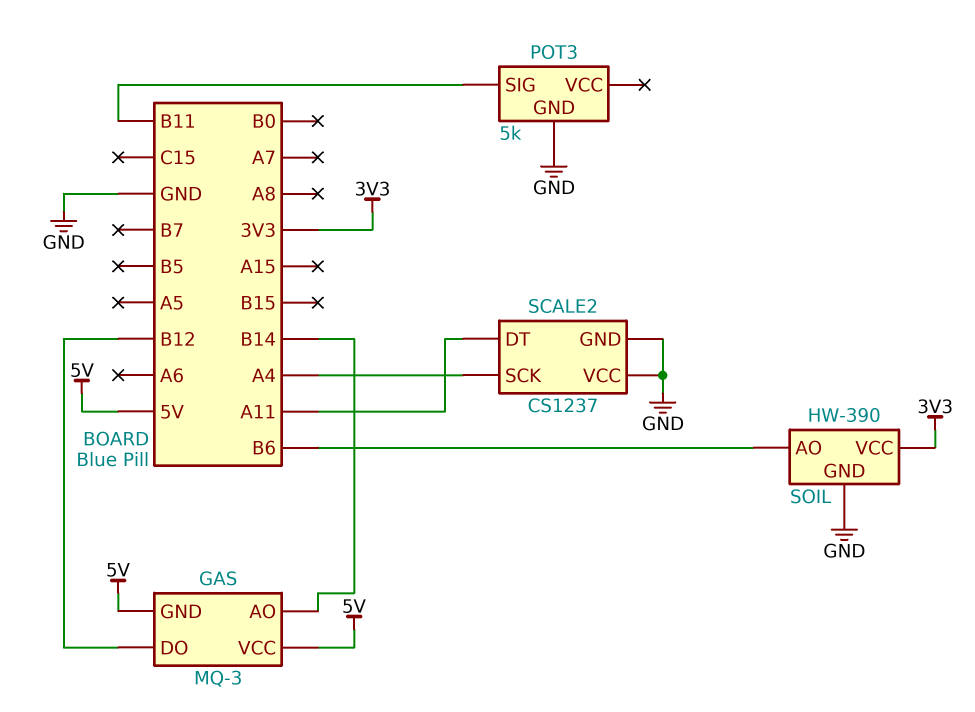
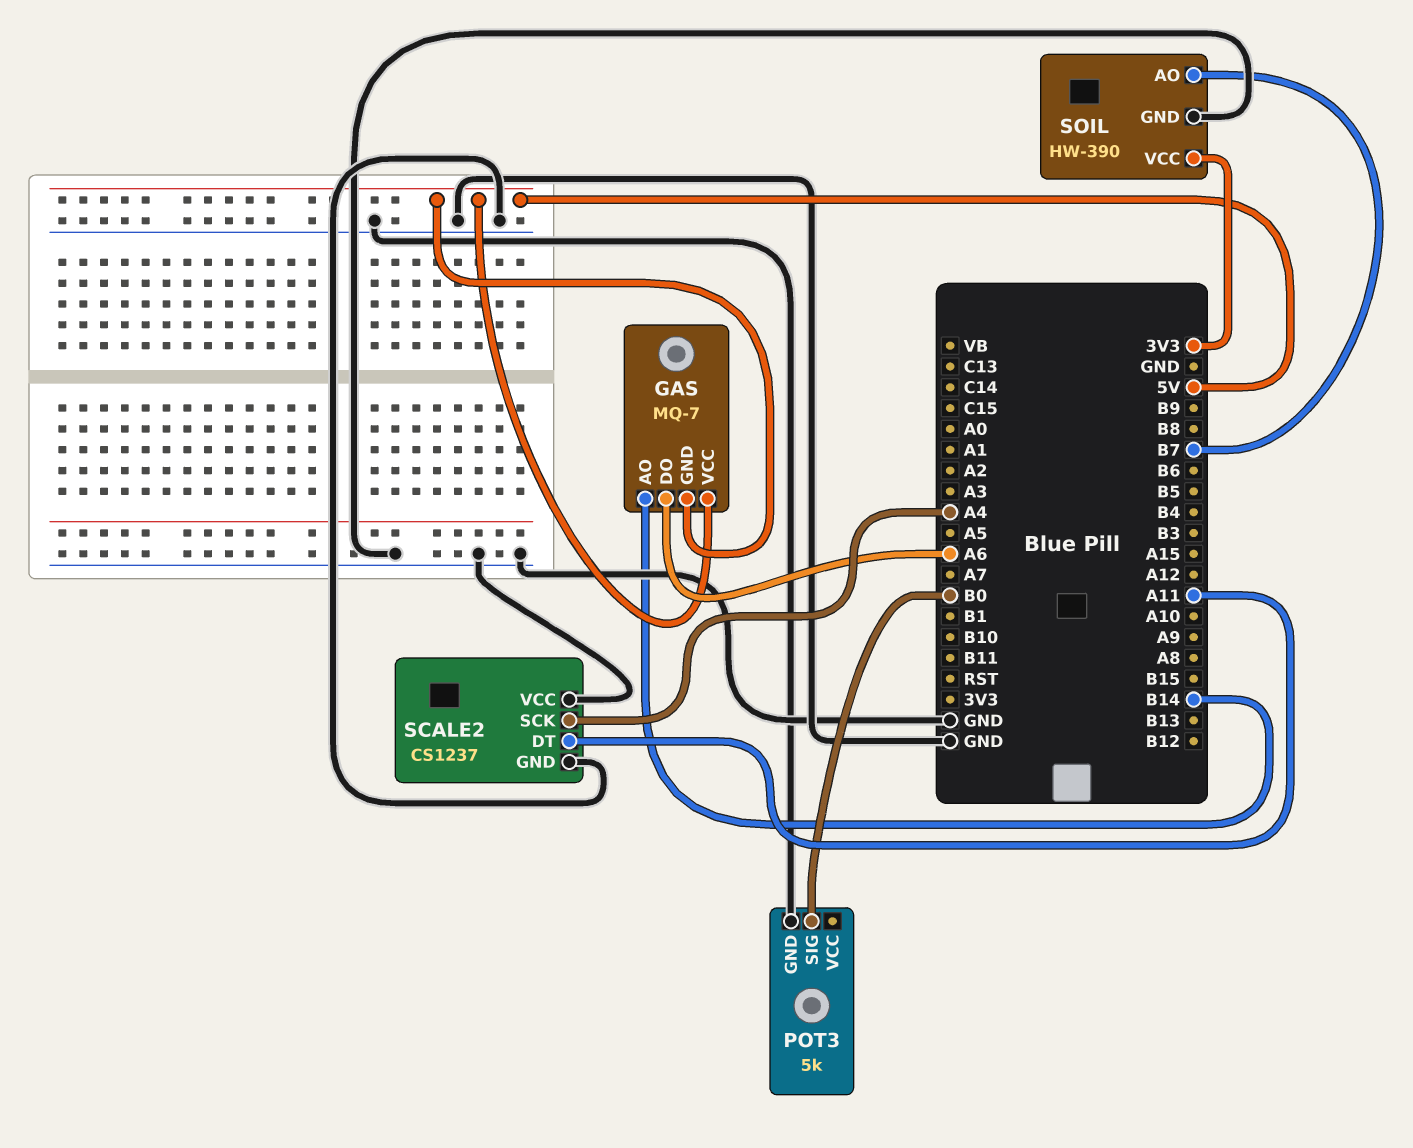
GAS: MQ-3 -> MQ-7
GAS pin DO: B12 -> A6
POT3 pin SIG: B11 -> B0
SOIL pin AO: B6 -> B7

